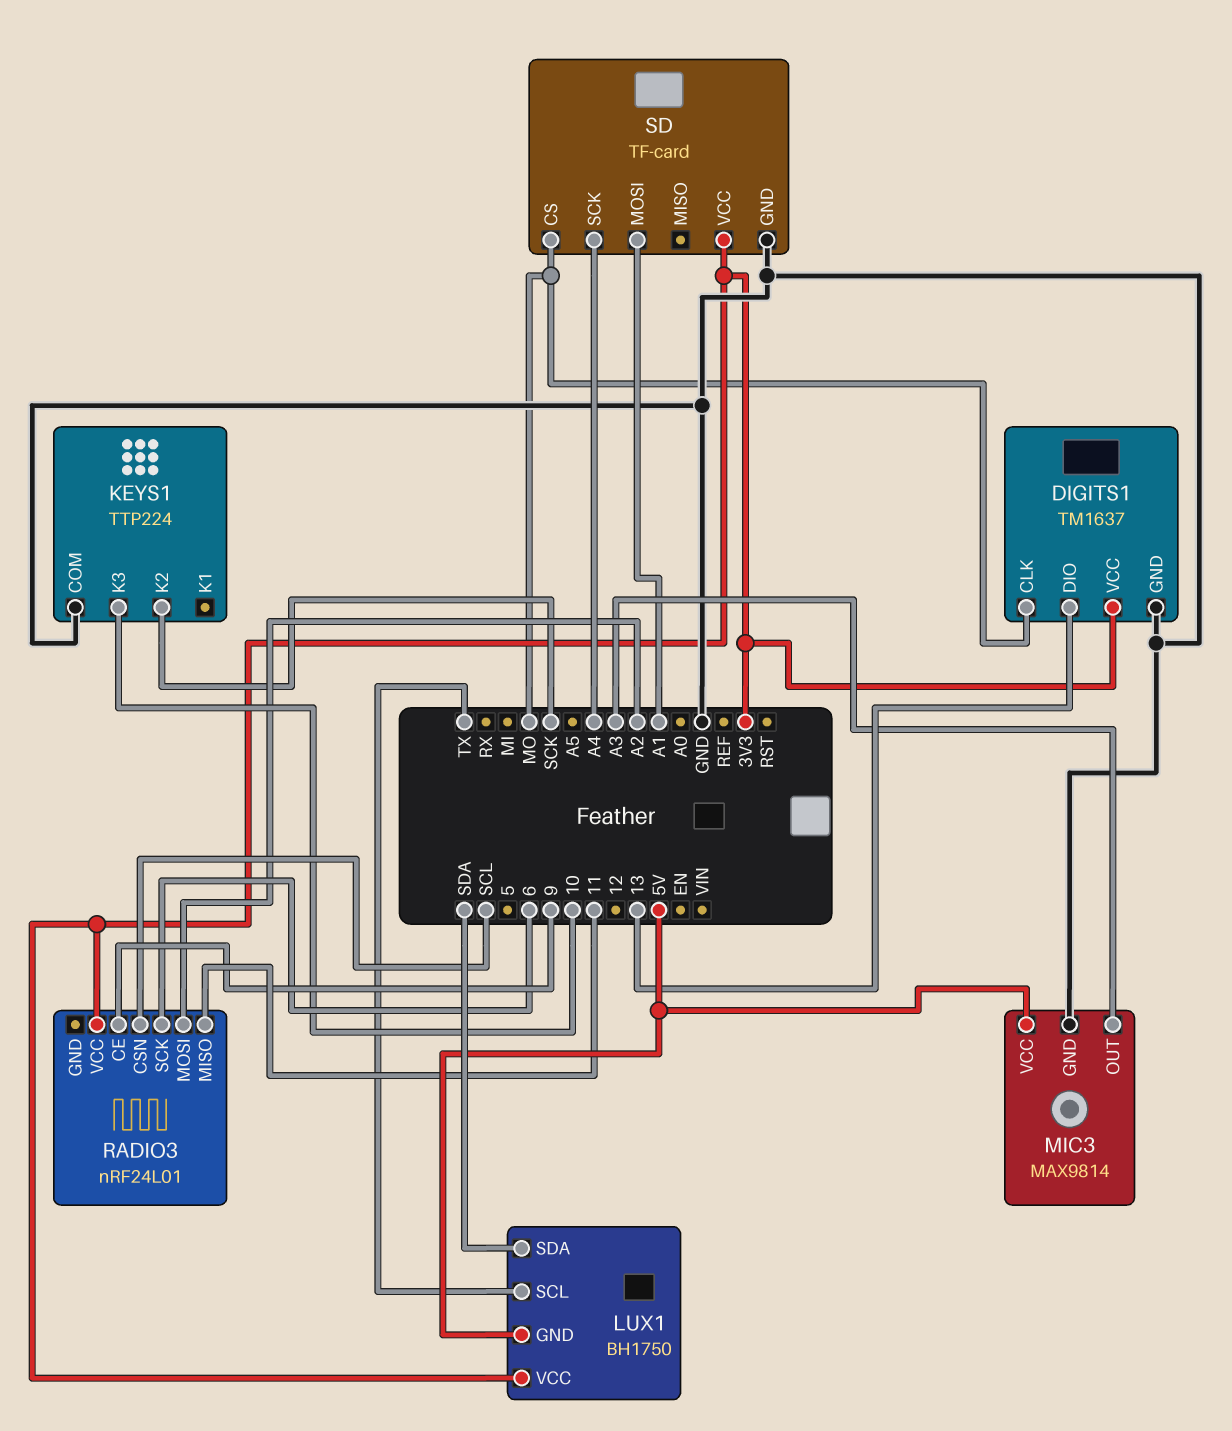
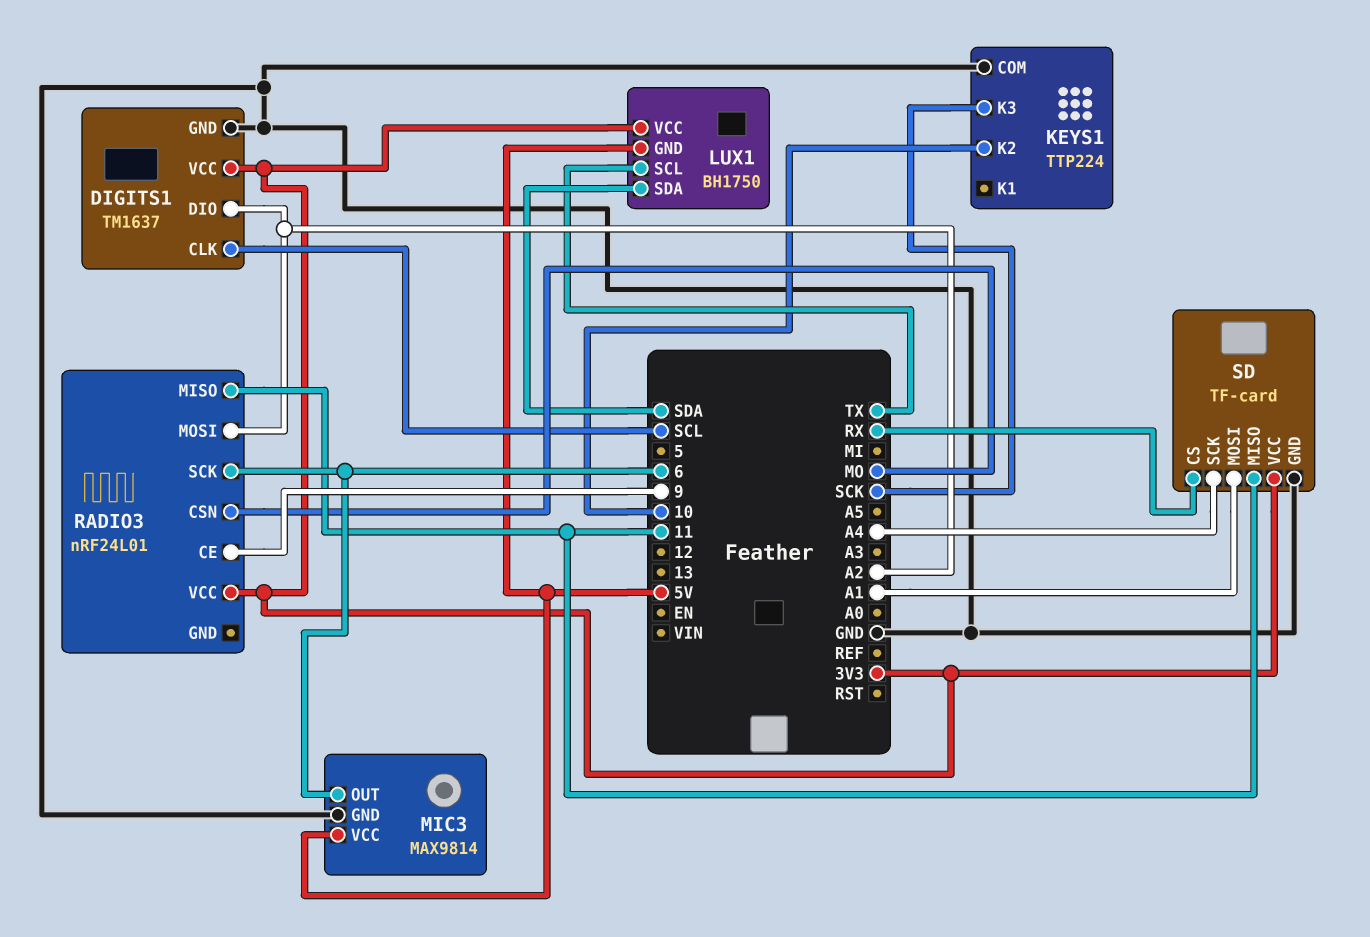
DIGITS1 pin CLK: MO -> SCL
DIGITS1 pin DIO: 13 -> A2
KEYS1 pin K2: SCK -> 10
KEYS1 pin K3: 10 -> SCK
MIC3 pin OUT: A3 -> 6
RADIO3 pin CSN: SCL -> MO
SD pin CS: MO -> RX
SD pin MISO: none -> 11

